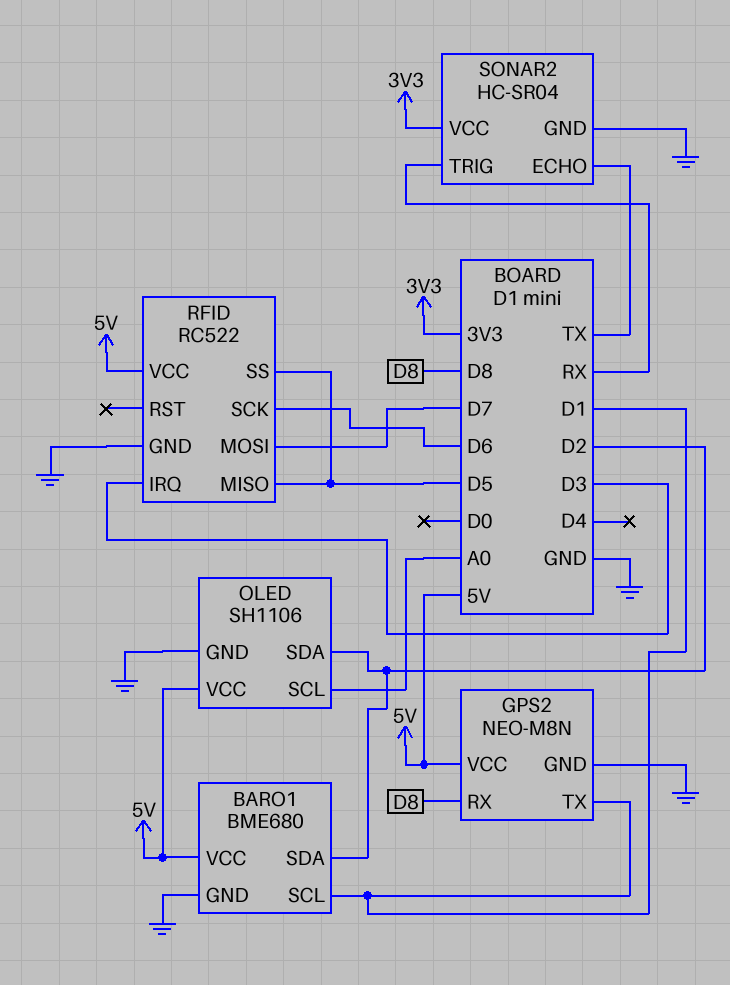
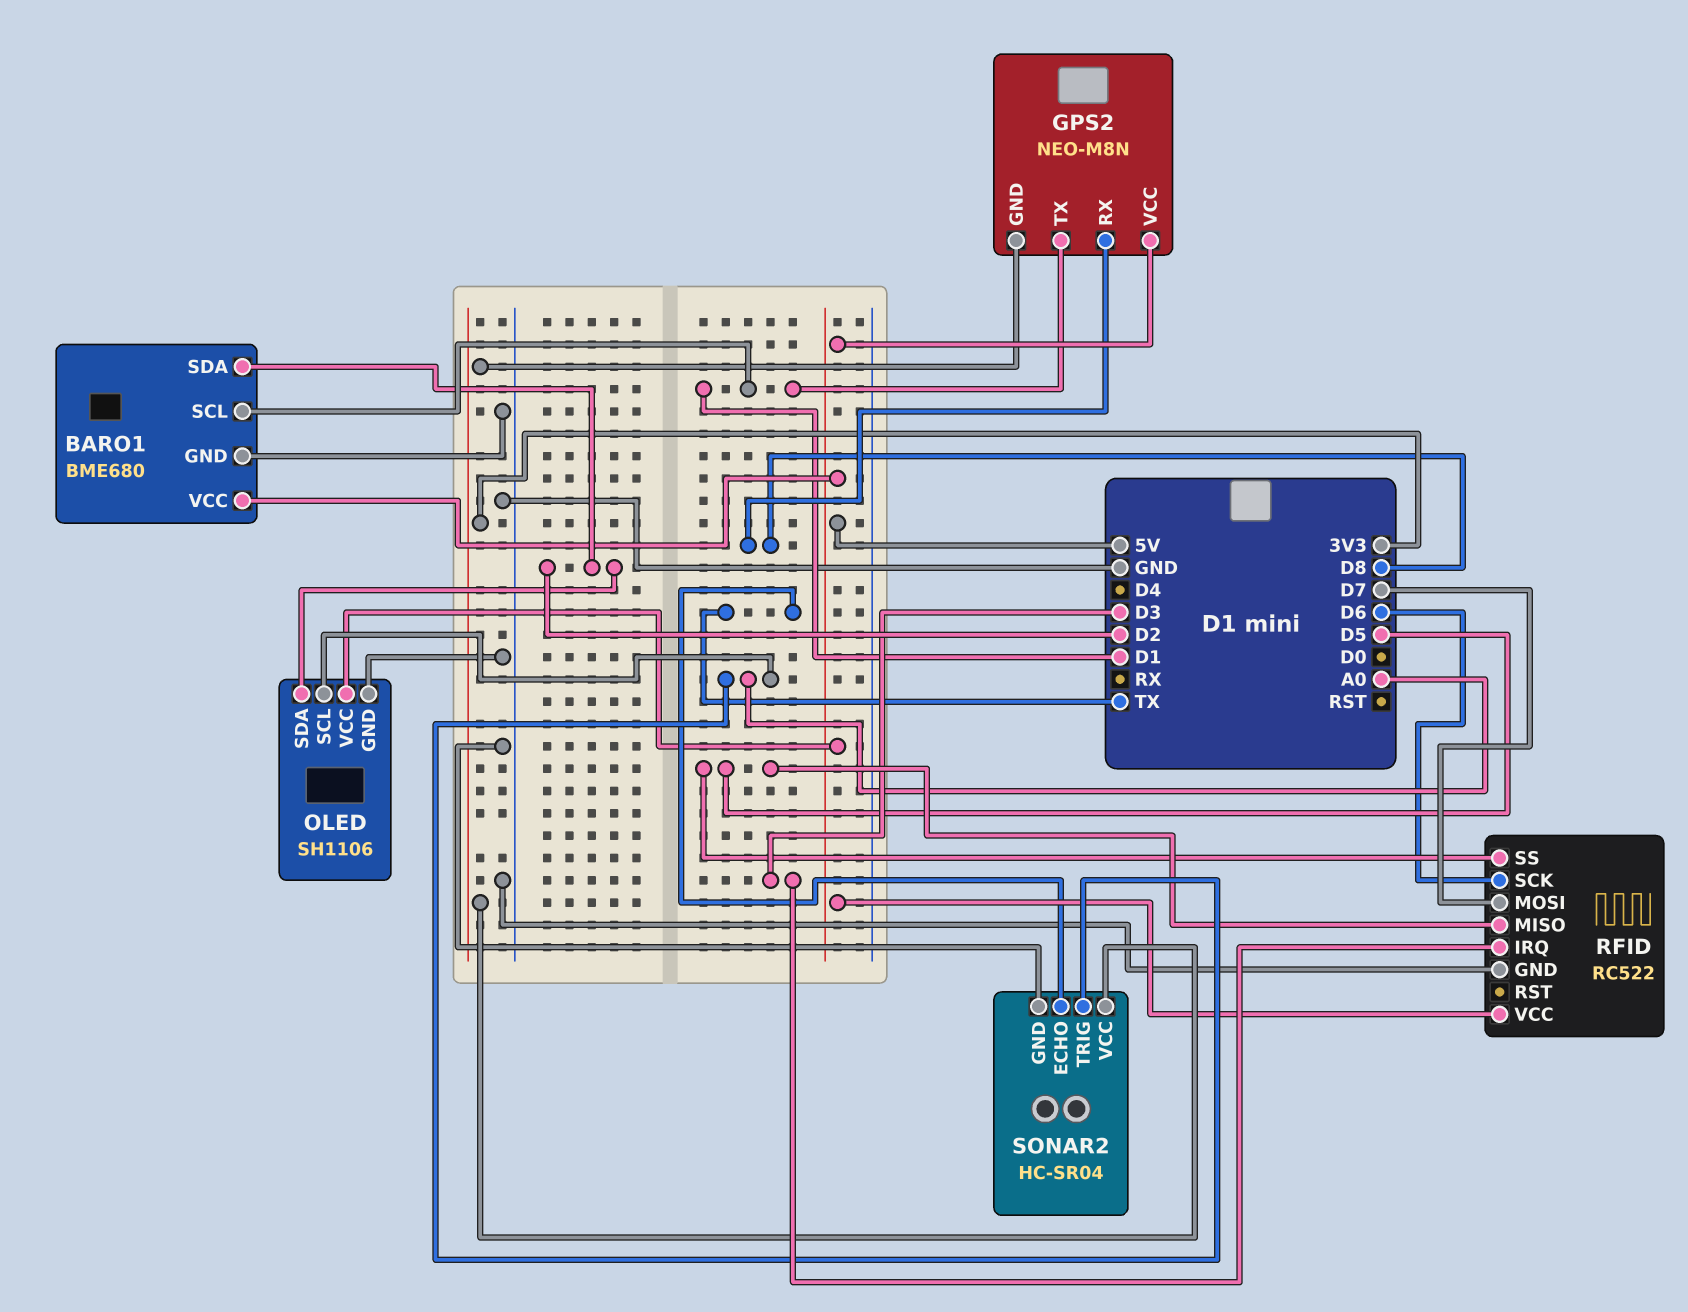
GPS2 pin GND: GND -> 3V3
SONAR2 pin TRIG: RX -> A0

